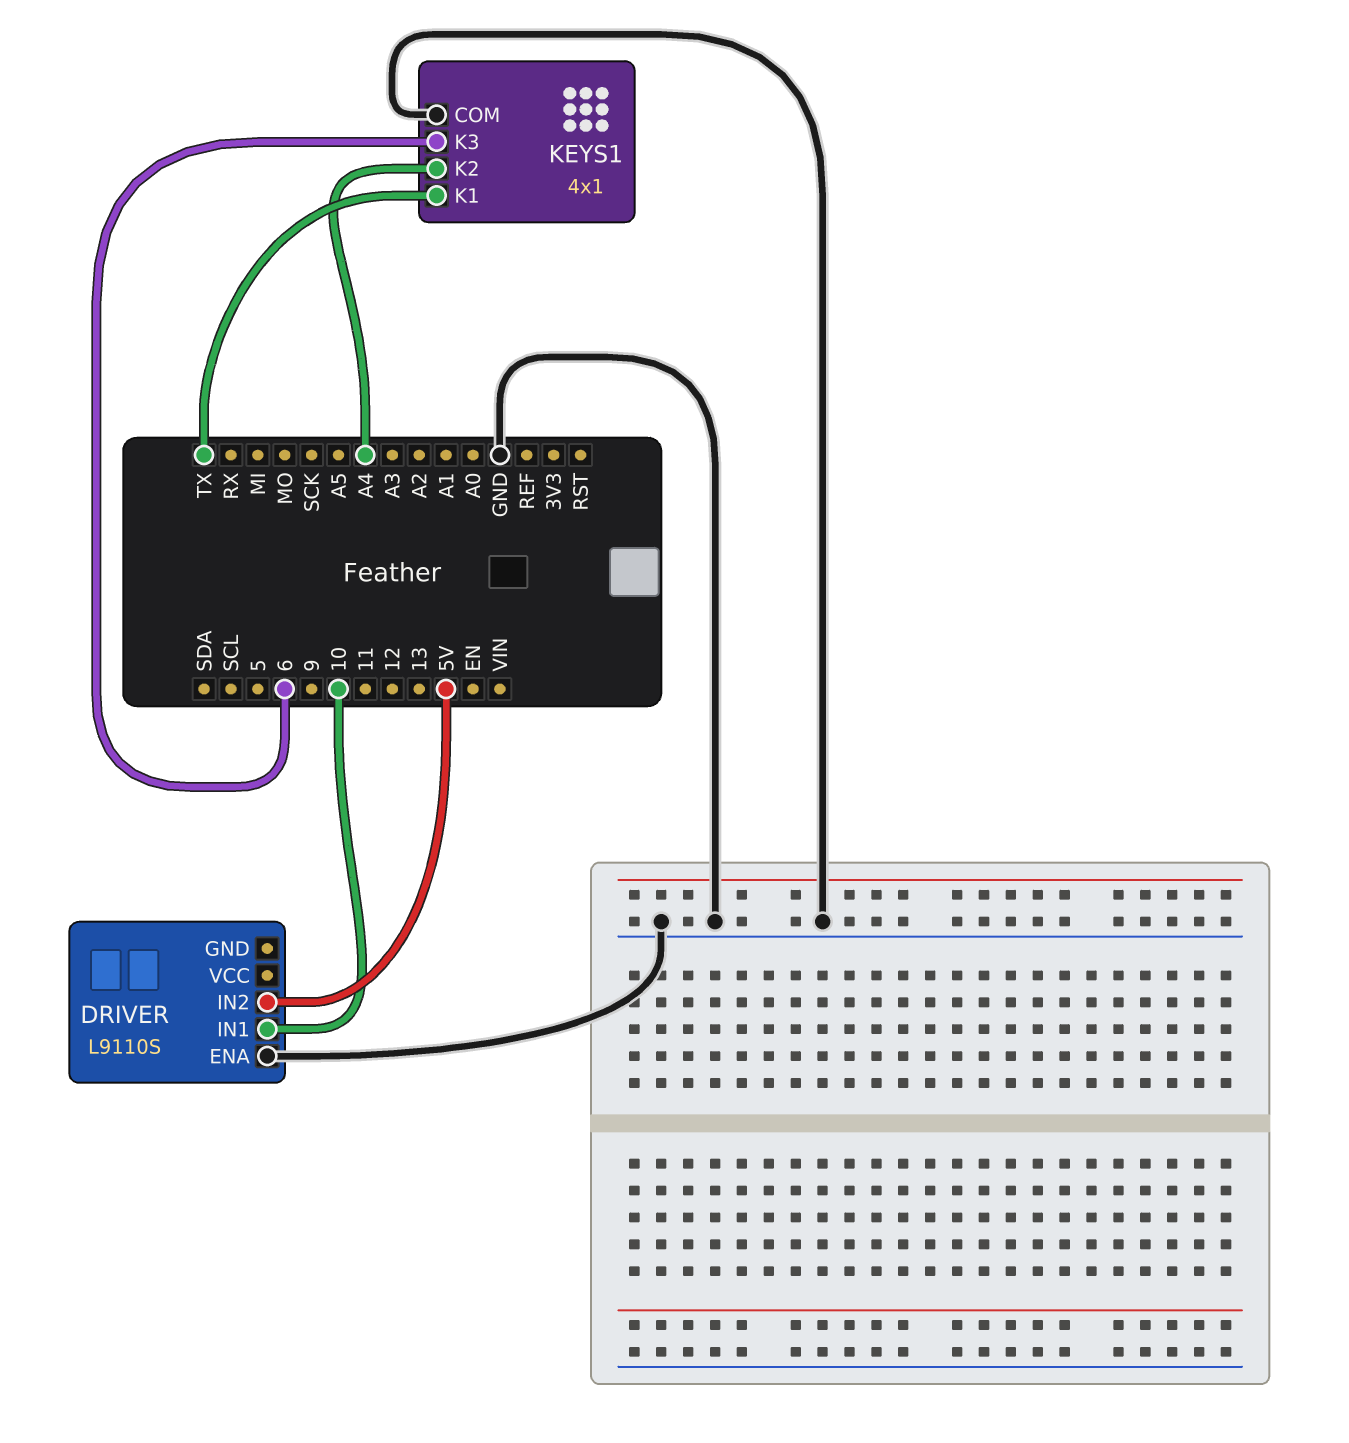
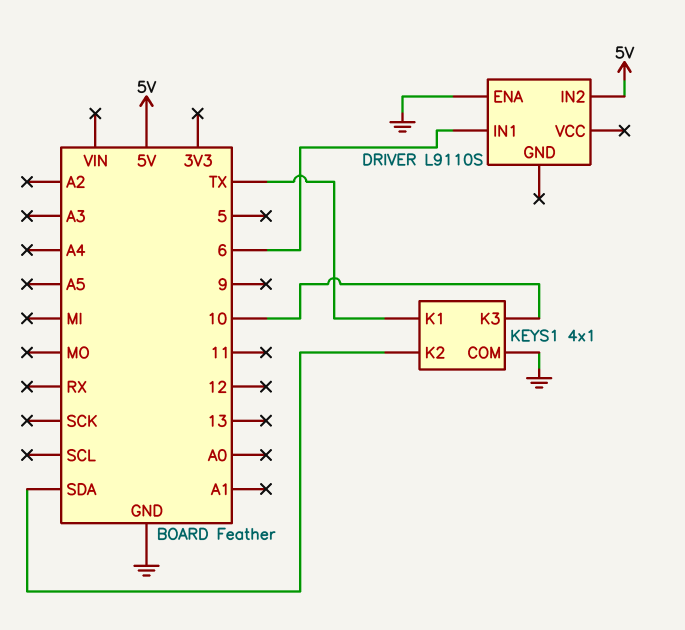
DRIVER pin IN1: 10 -> 6
KEYS1 pin K2: A4 -> SDA
KEYS1 pin K3: 6 -> 10

